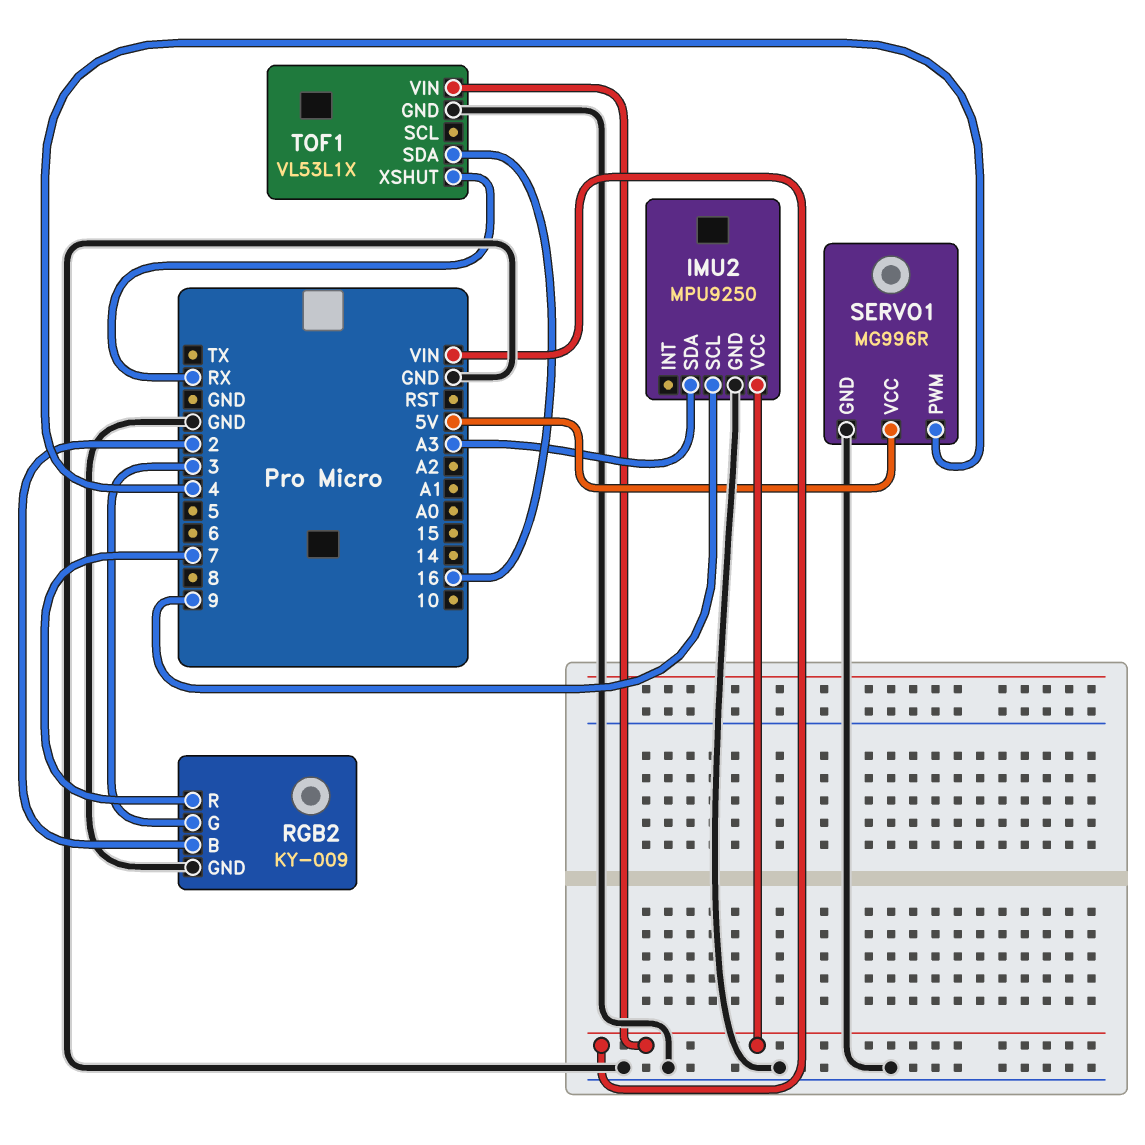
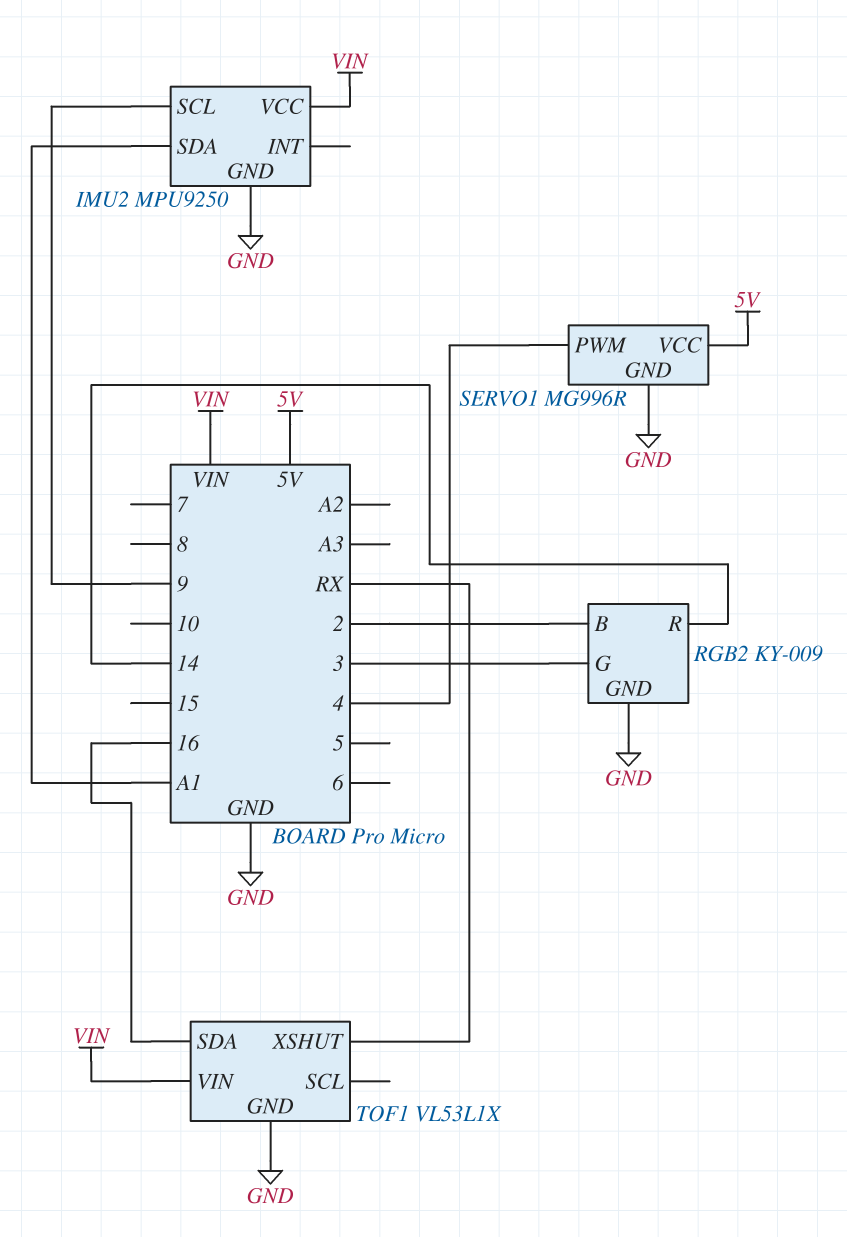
IMU2 pin SDA: A3 -> A1
RGB2 pin R: 7 -> 14

